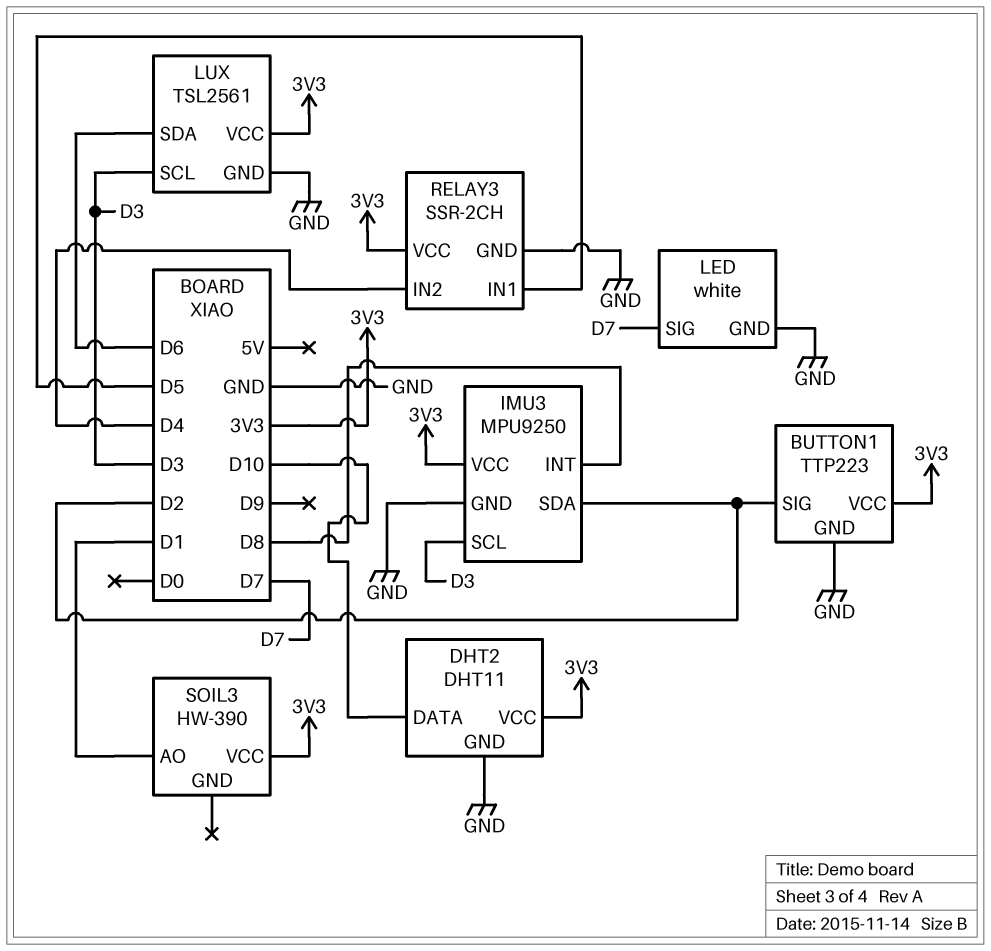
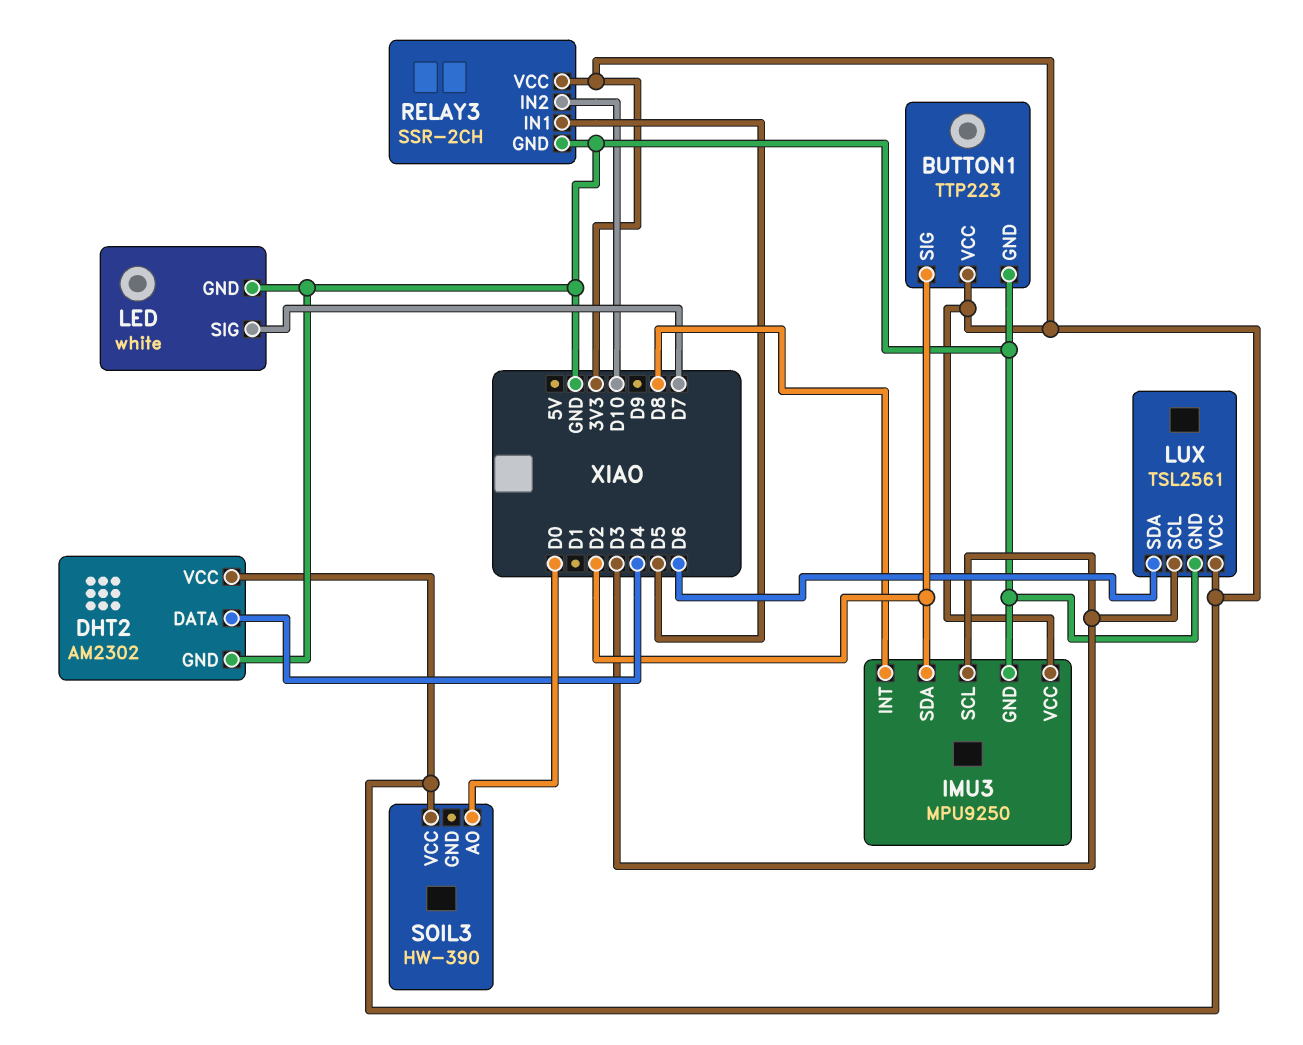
DHT2: DHT11 -> AM2302
DHT2 pin DATA: D10 -> D4
RELAY3 pin IN2: D4 -> D10
SOIL3 pin AO: D1 -> D0

